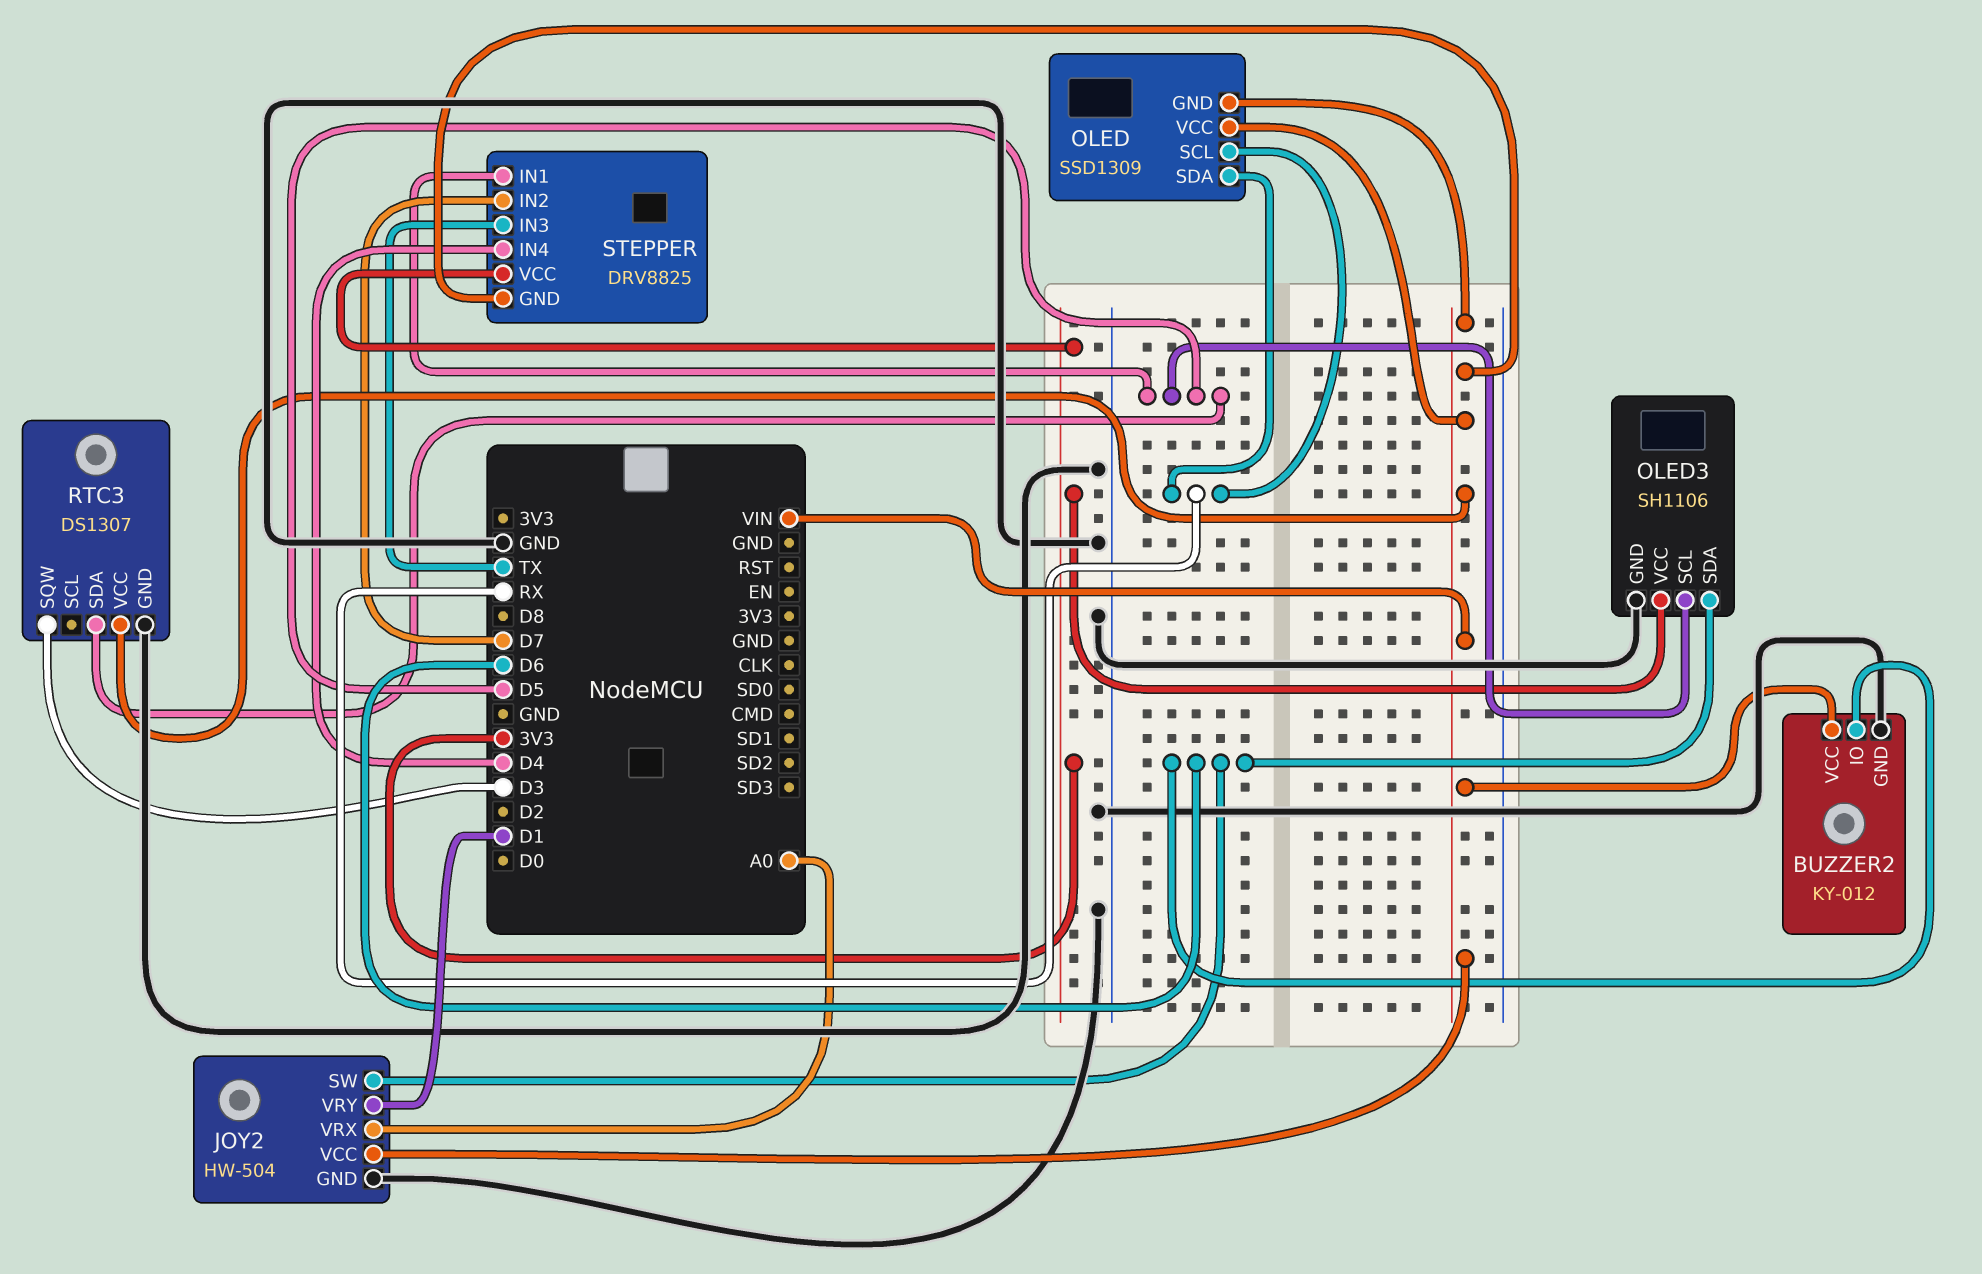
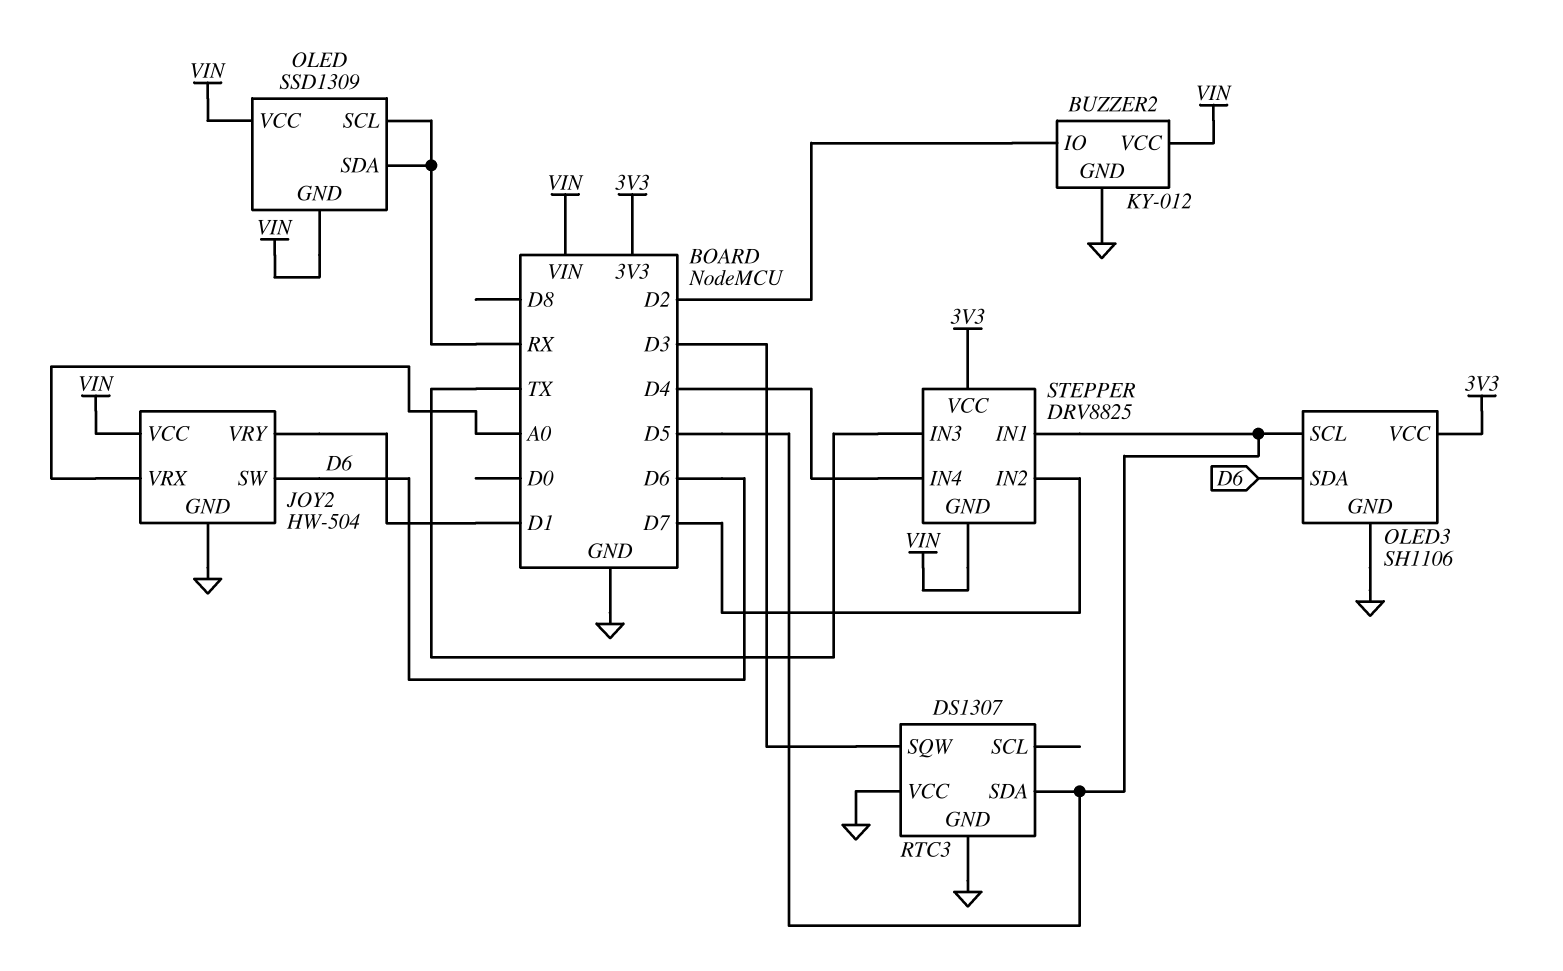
BUZZER2 pin IO: D6 -> D2
RTC3 pin VCC: VIN -> GND

